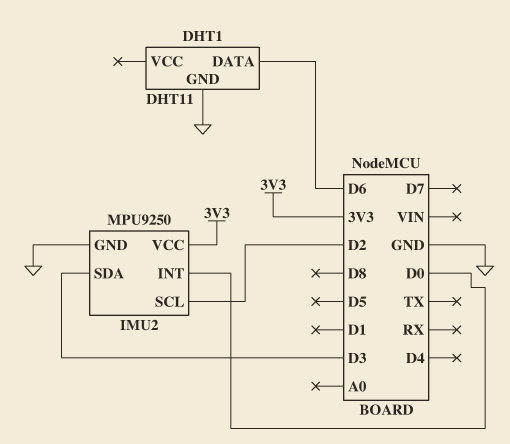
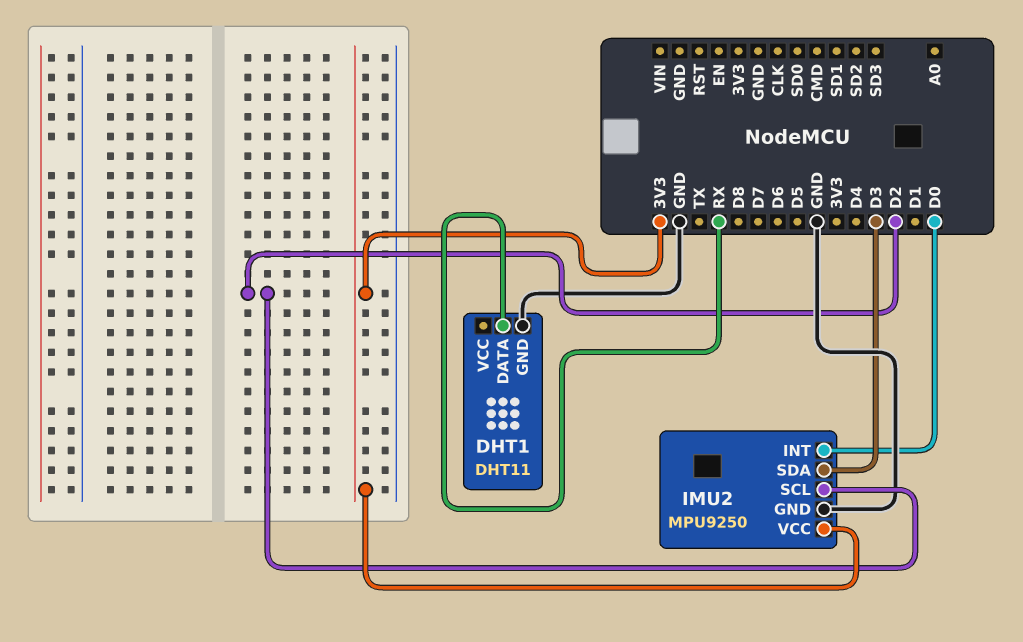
DHT1 pin DATA: D6 -> RX

